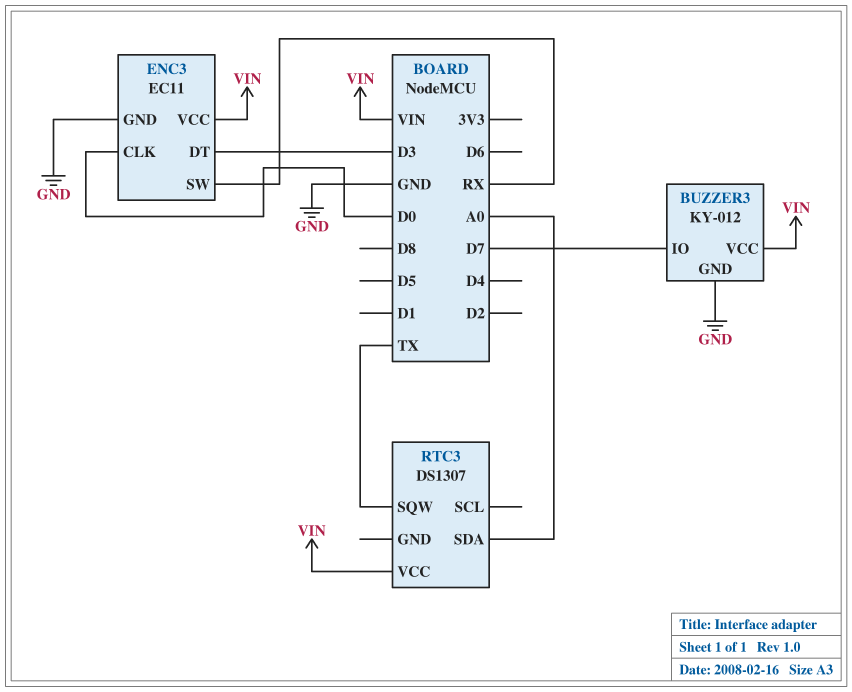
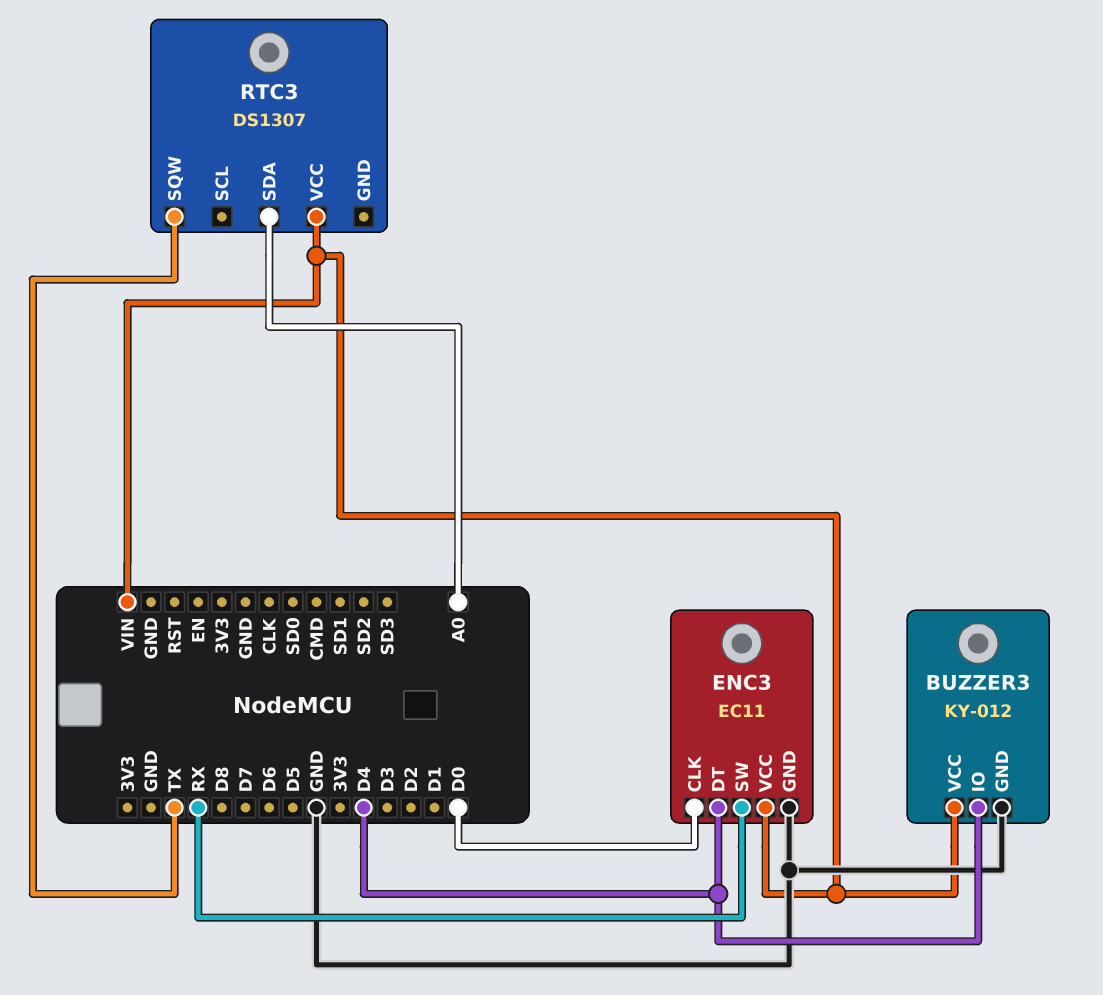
BUZZER3 pin IO: D7 -> D4
ENC3 pin DT: D3 -> D4

